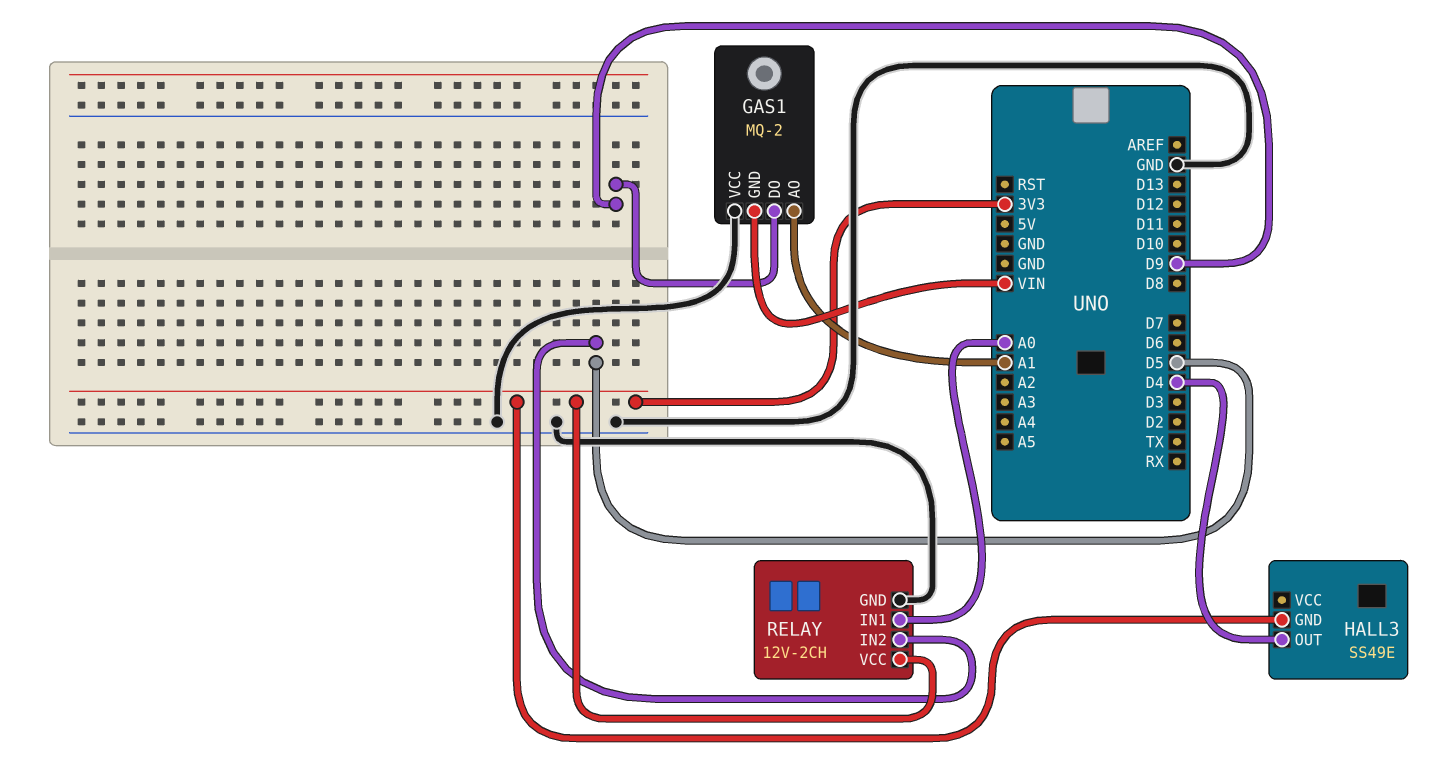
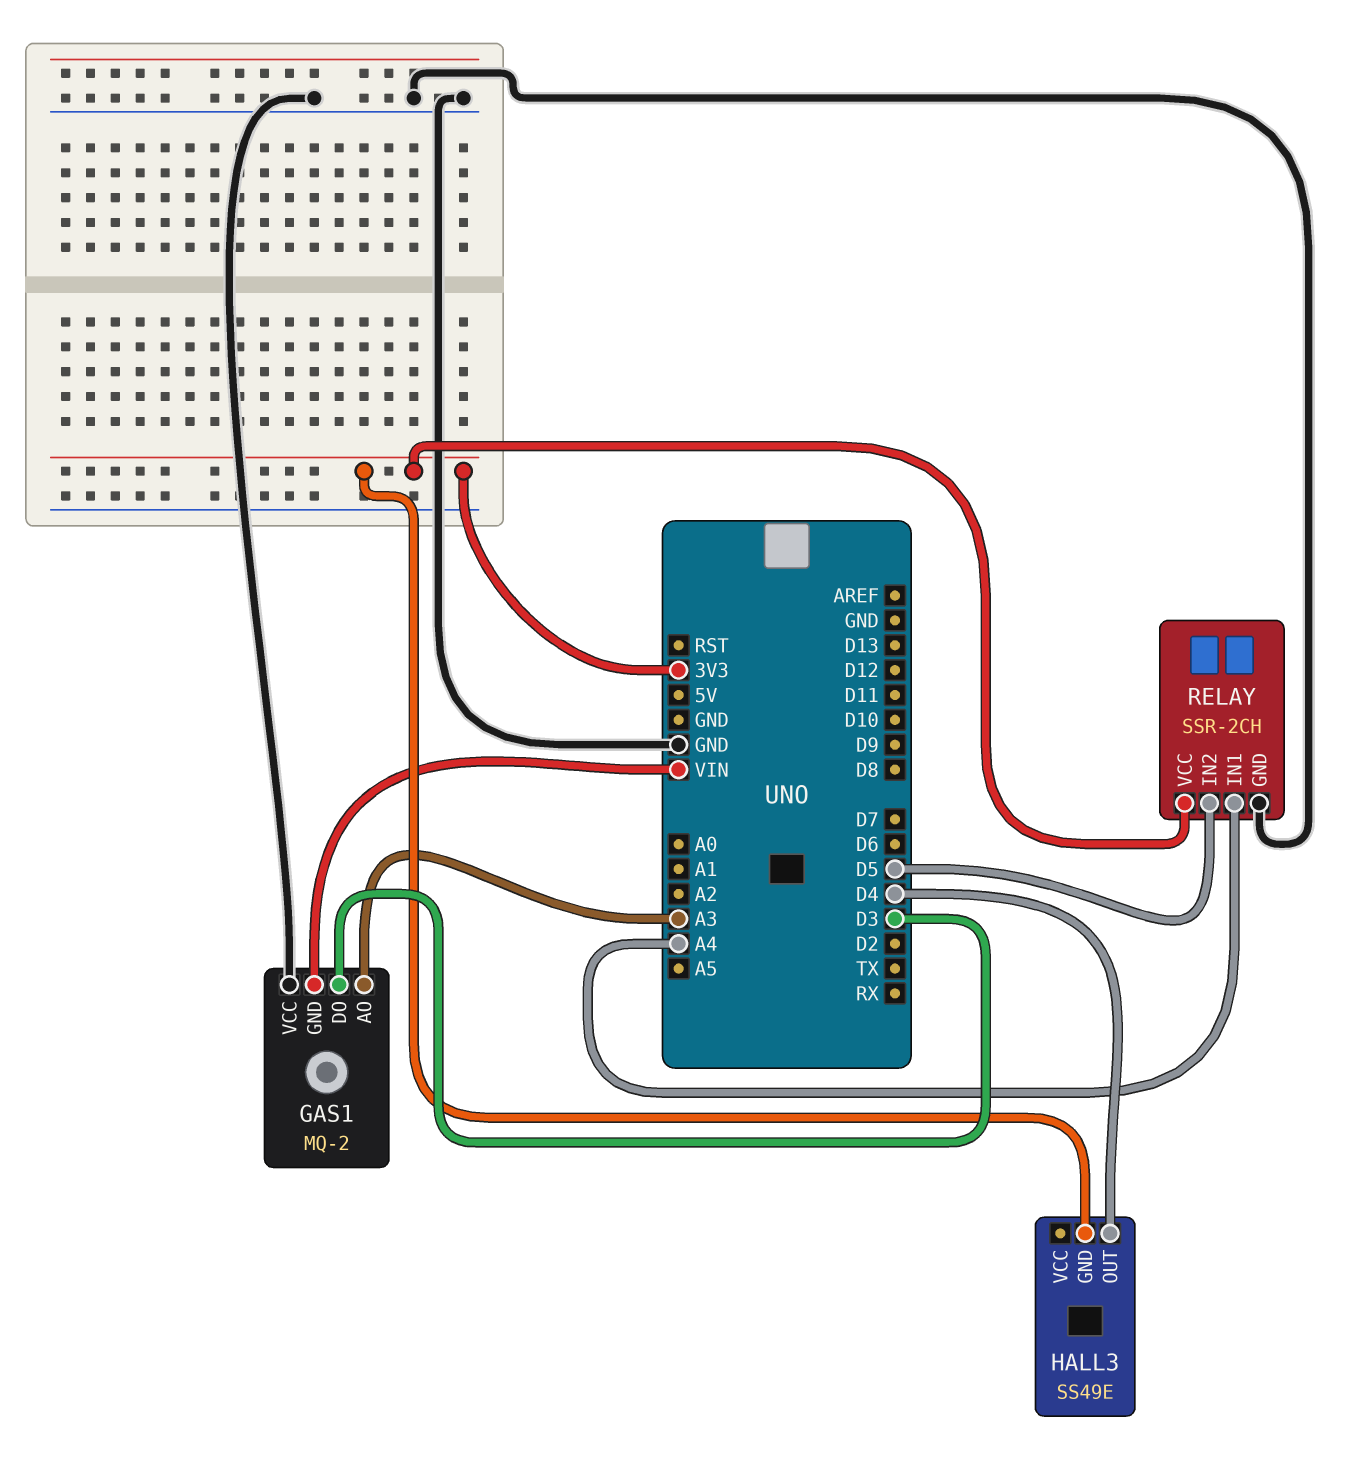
GAS1 pin AO: A1 -> A3
GAS1 pin DO: D9 -> D3
RELAY: 12V-2CH -> SSR-2CH
RELAY pin IN1: A0 -> A4

